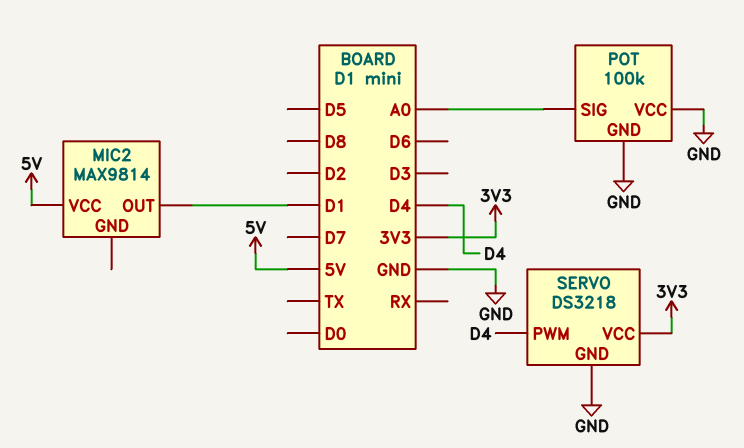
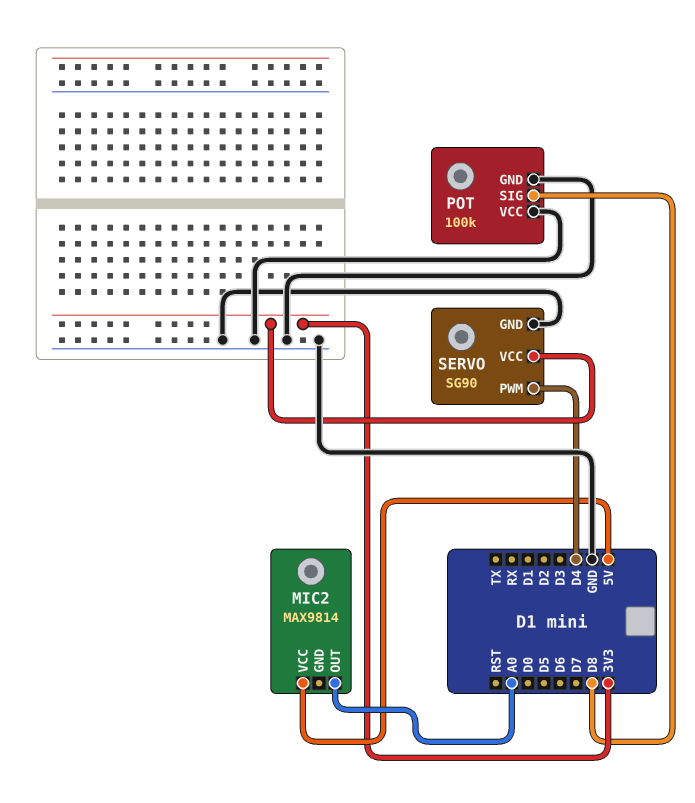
MIC2 pin OUT: D1 -> A0
POT pin SIG: A0 -> D8
SERVO: DS3218 -> SG90

